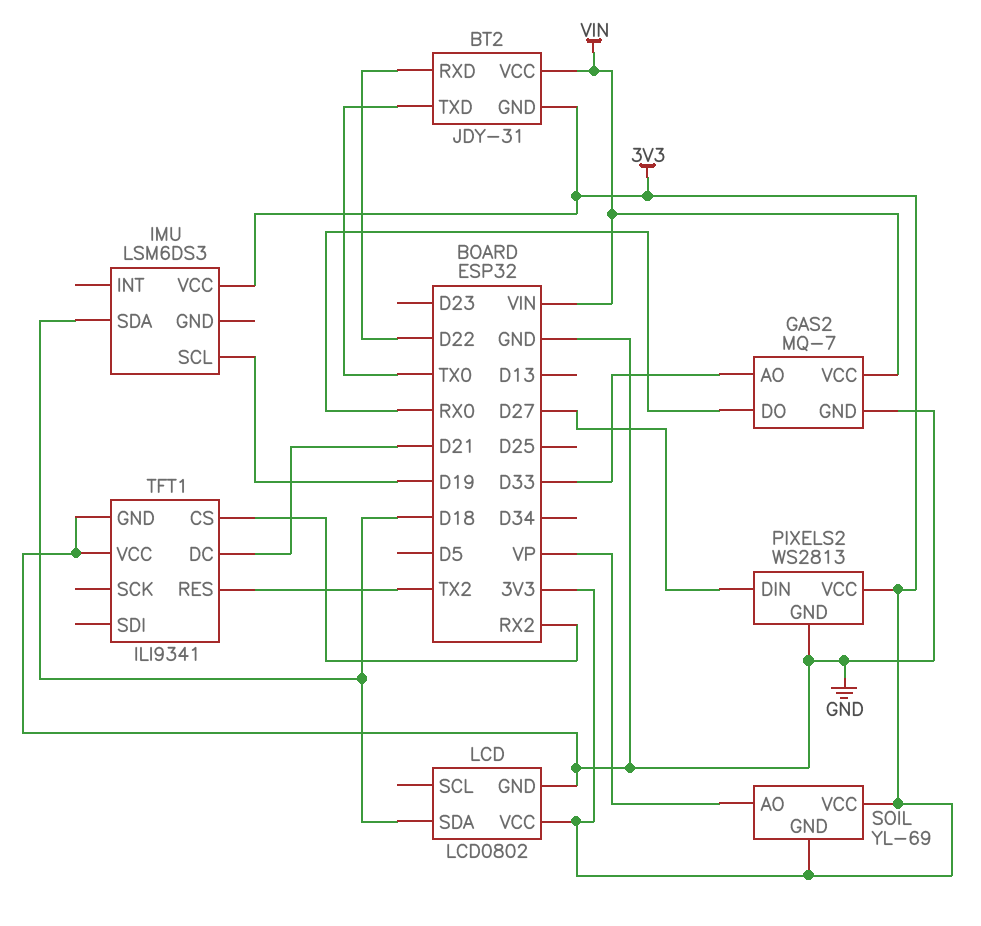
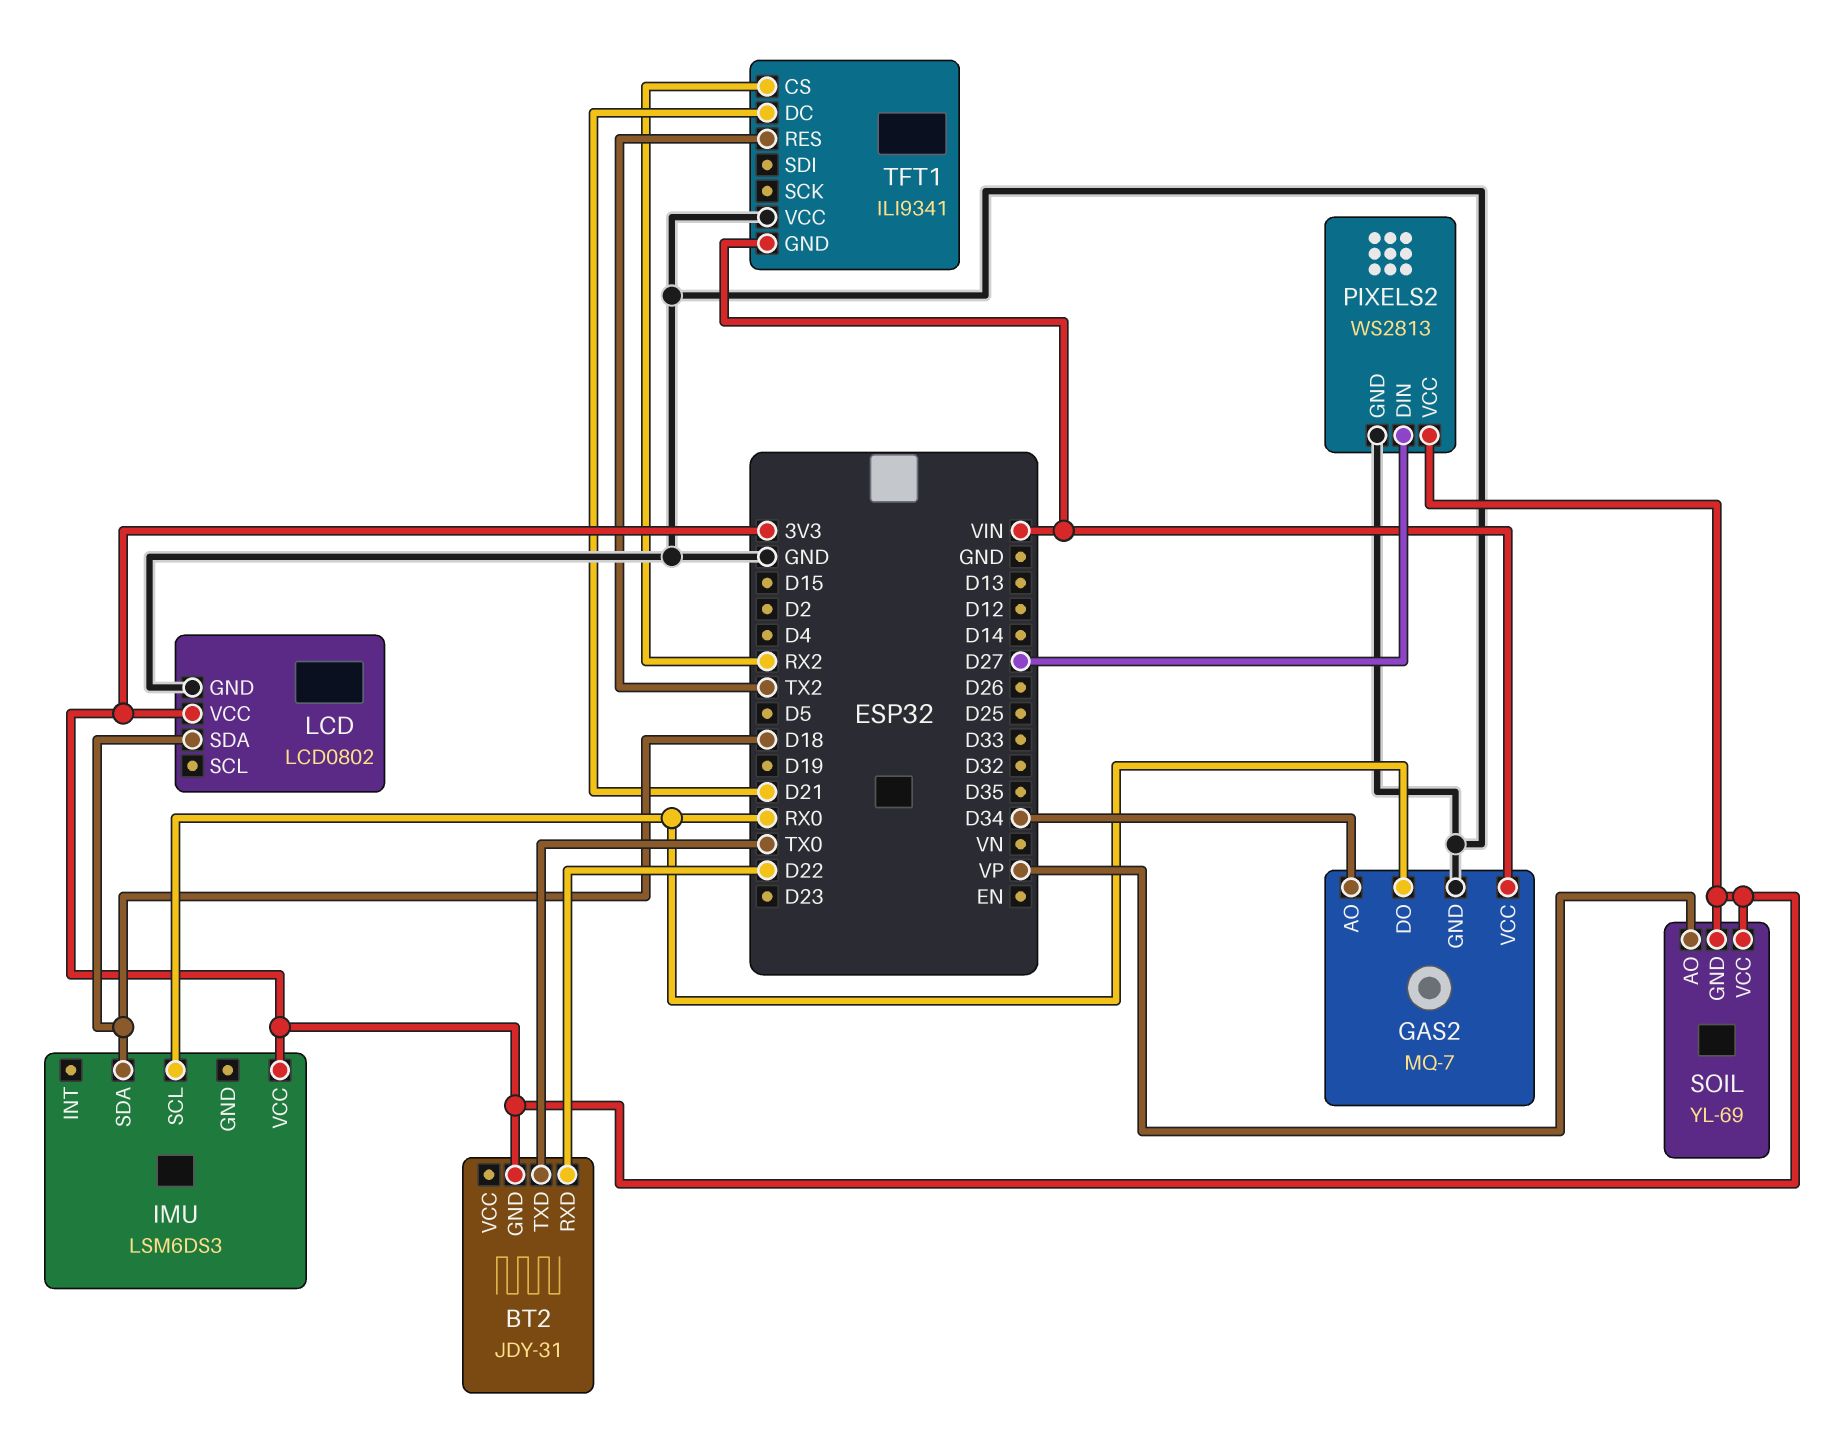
BT2 pin VCC: VIN -> none
GAS2 pin AO: D33 -> D34
IMU pin SCL: D19 -> RX0
TFT1 pin GND: GND -> VIN

